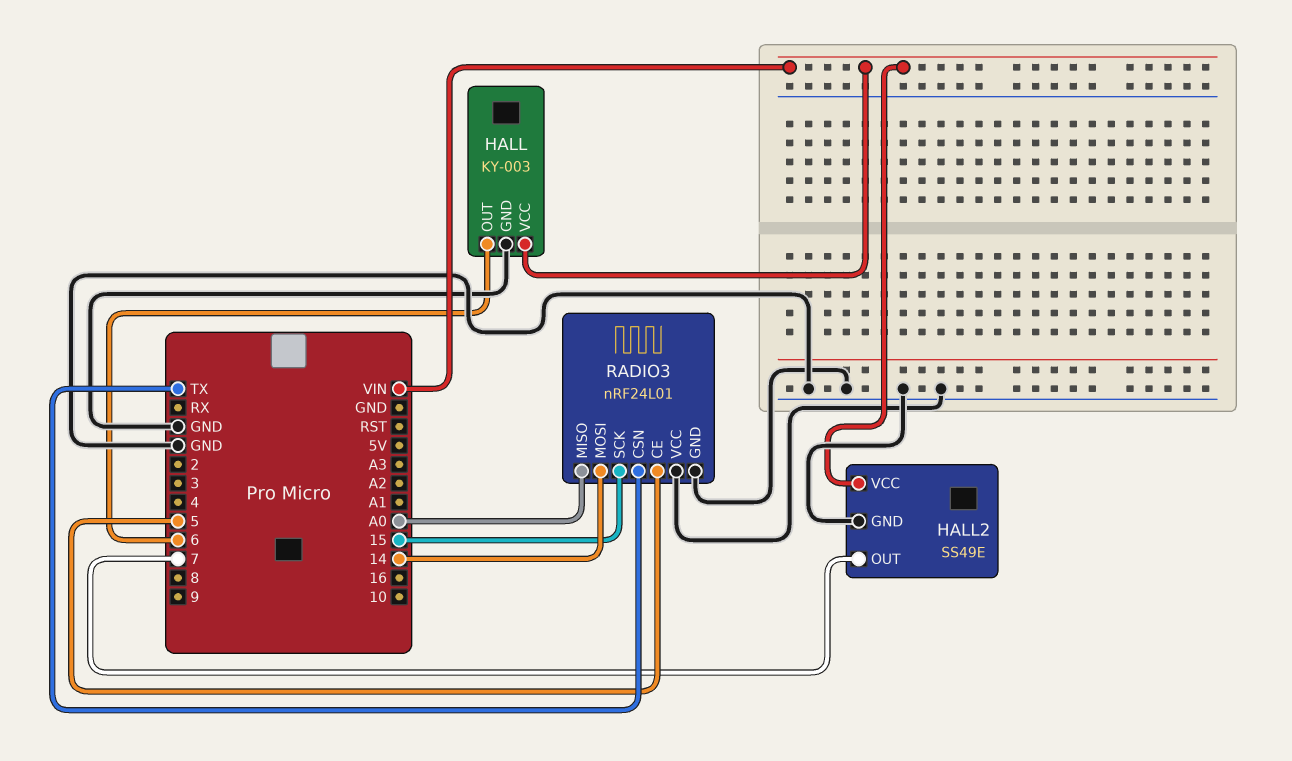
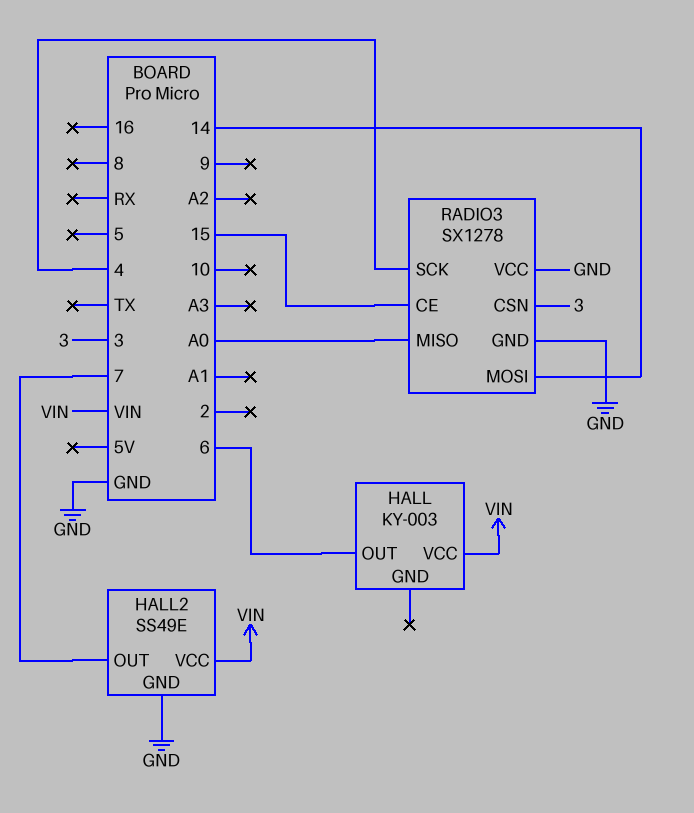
HALL pin GND: GND -> none
RADIO3: nRF24L01 -> SX1278
RADIO3 pin CE: 5 -> 15
RADIO3 pin CSN: TX -> 3
RADIO3 pin SCK: 15 -> 4

